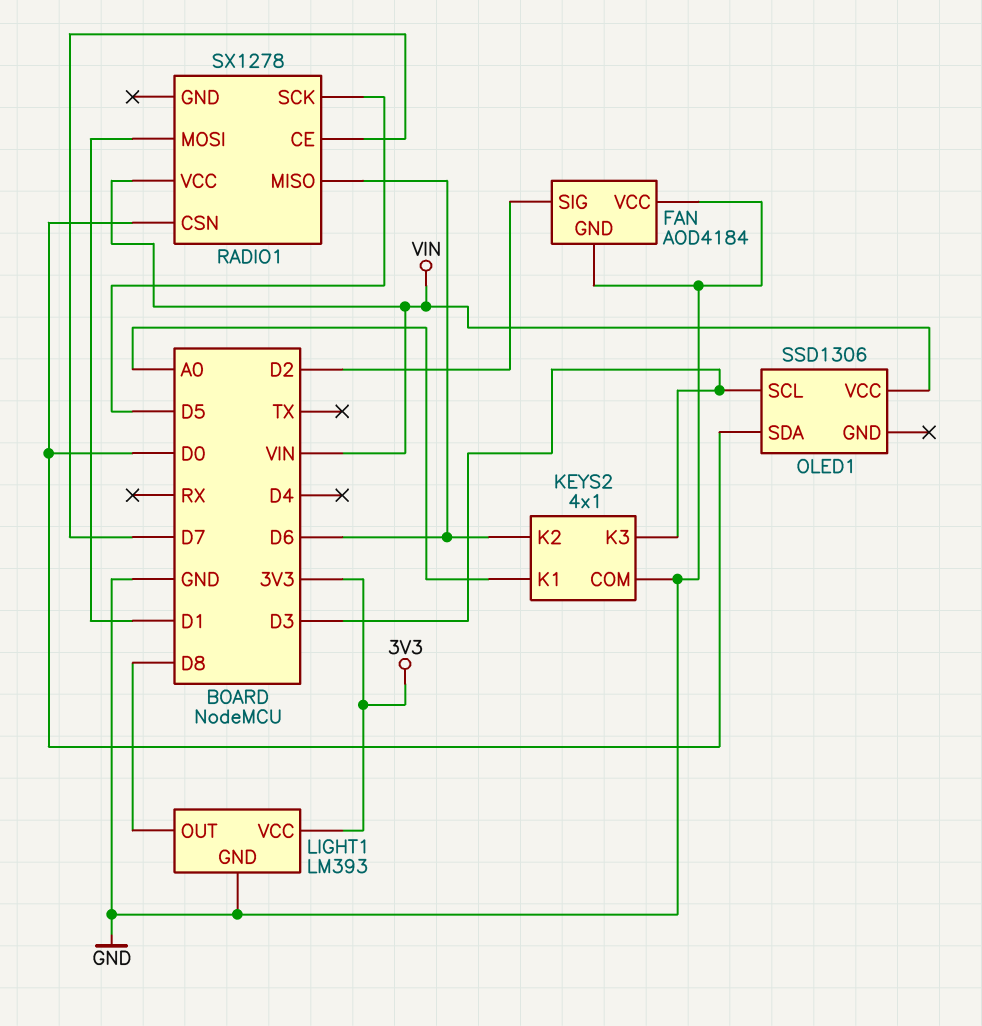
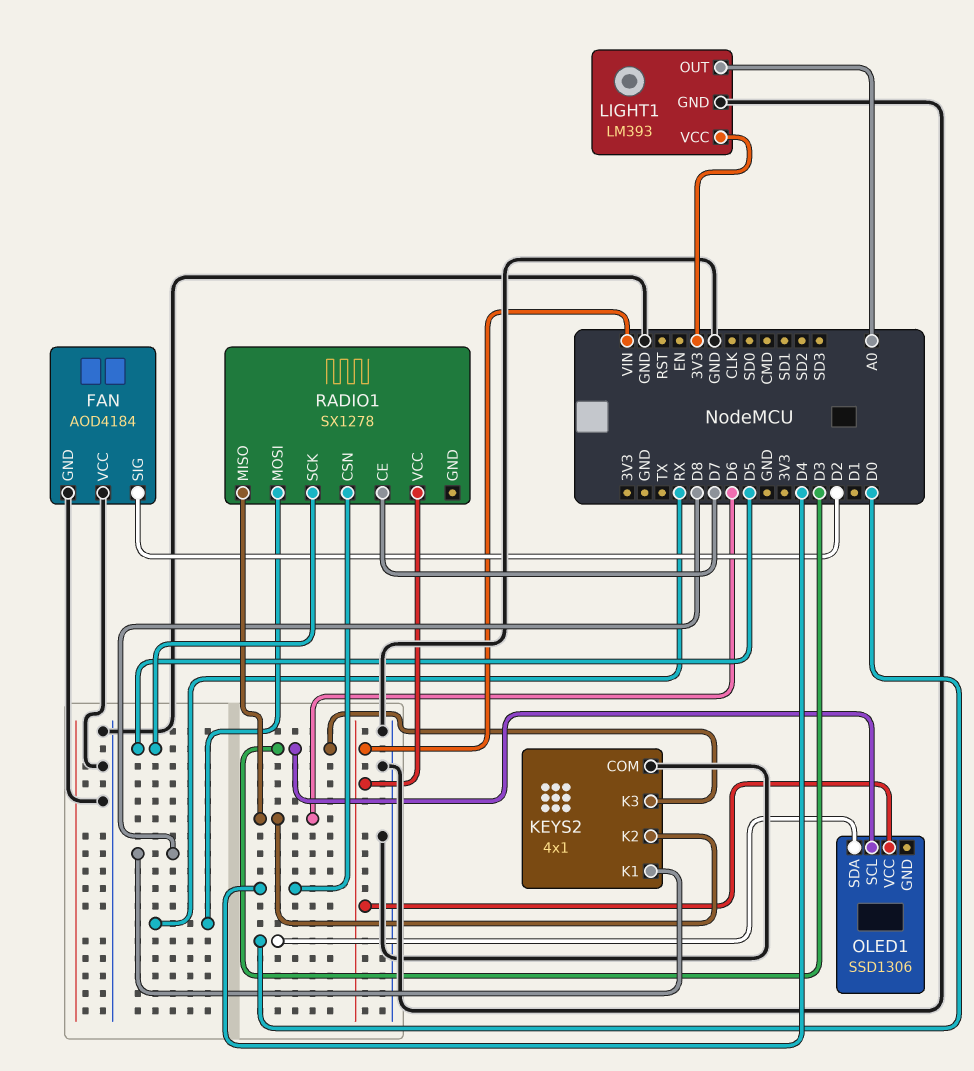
KEYS2 pin K1: A0 -> D8
LIGHT1 pin OUT: D8 -> A0
RADIO1 pin CSN: D0 -> D4
RADIO1 pin MOSI: D1 -> RX

